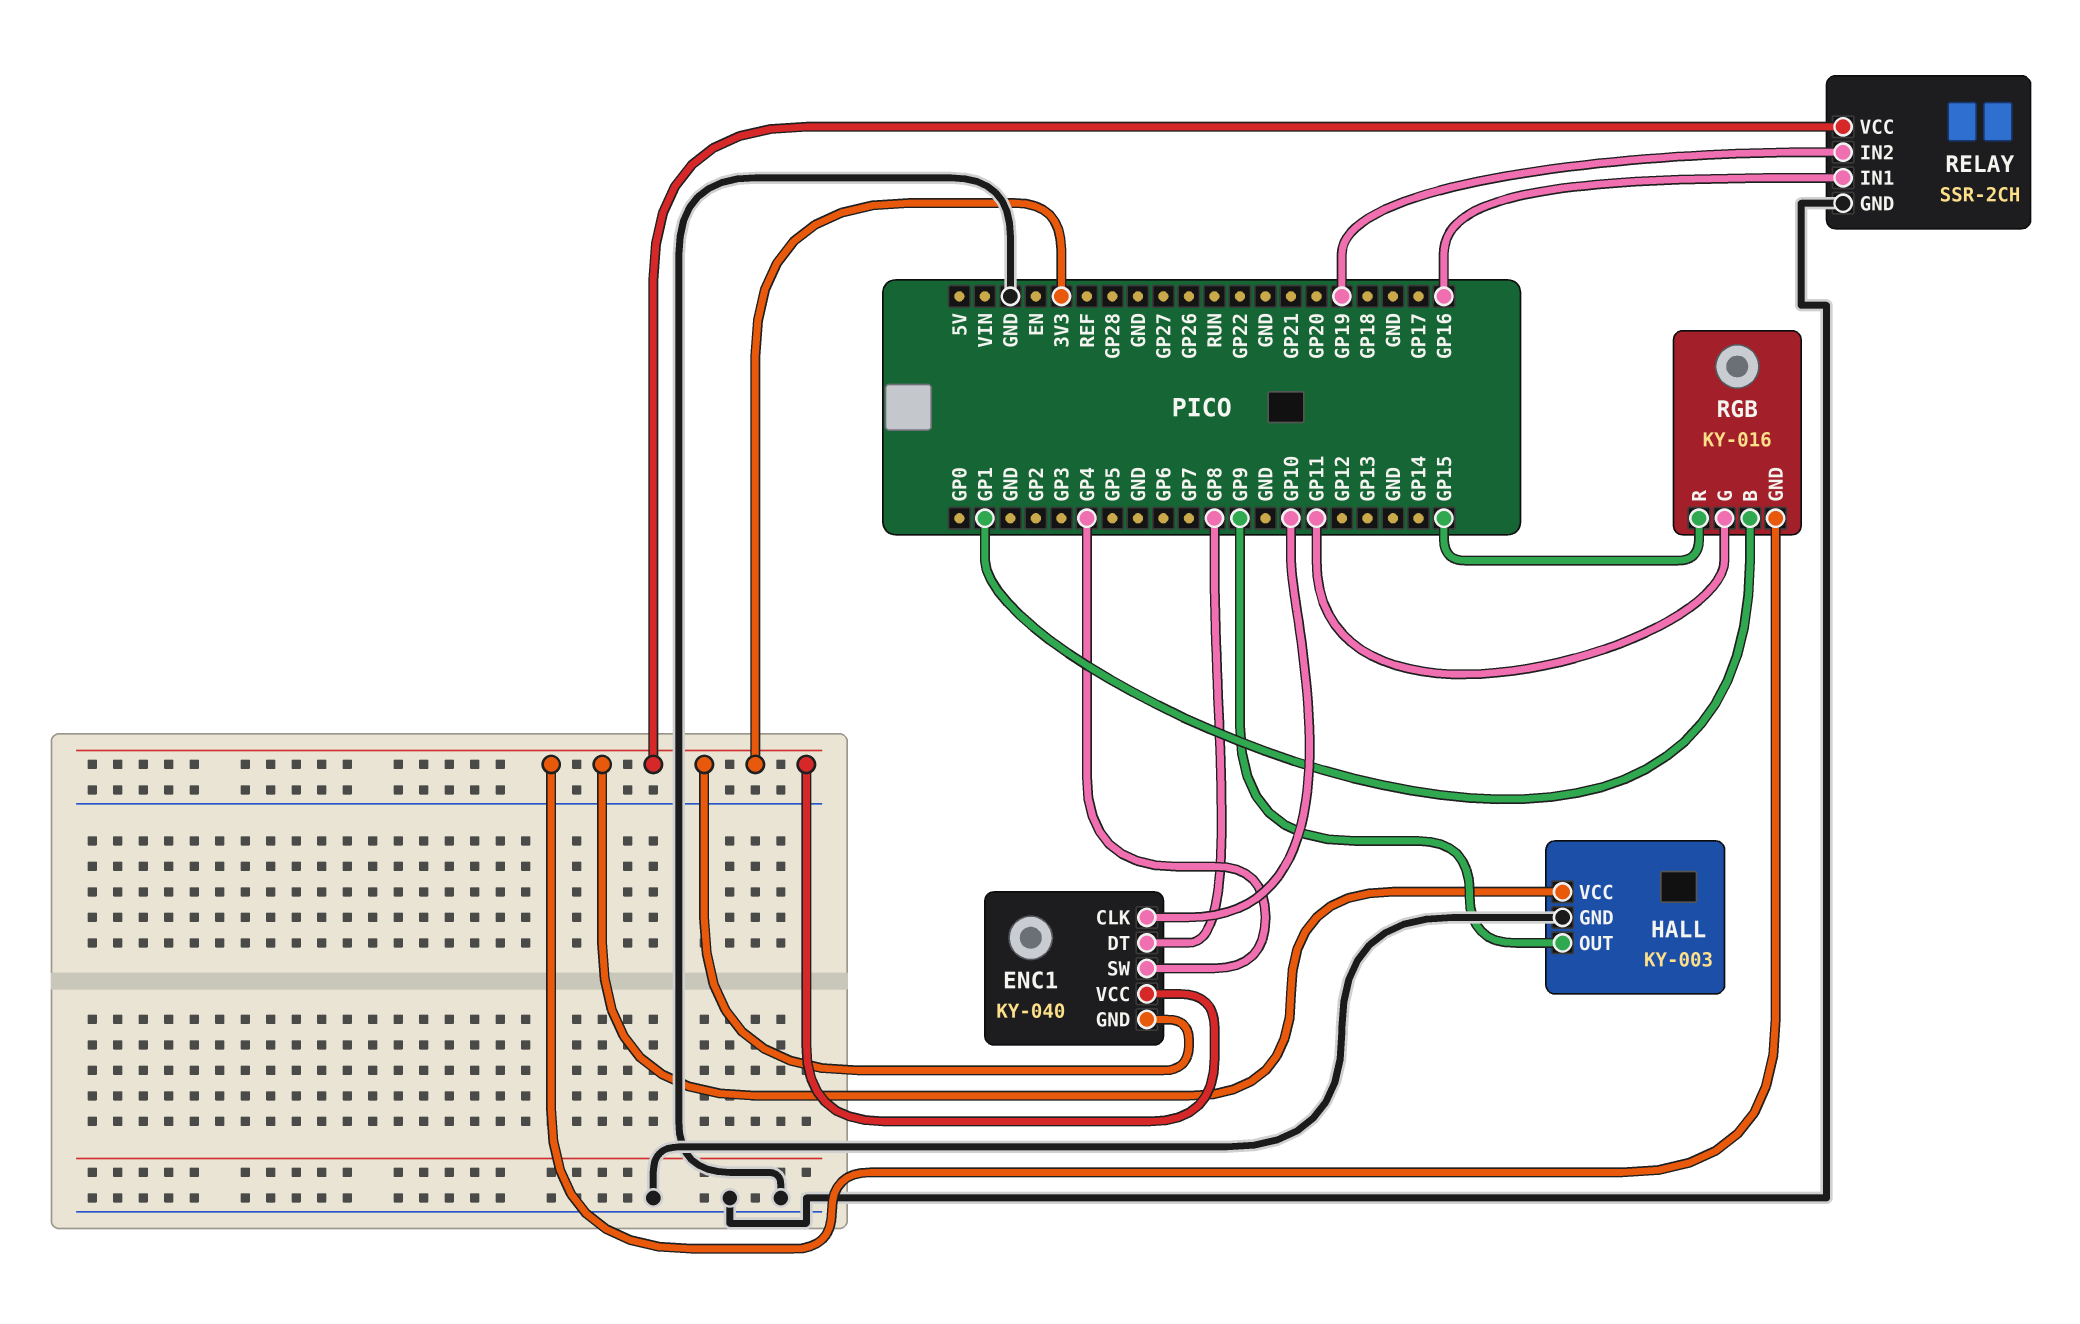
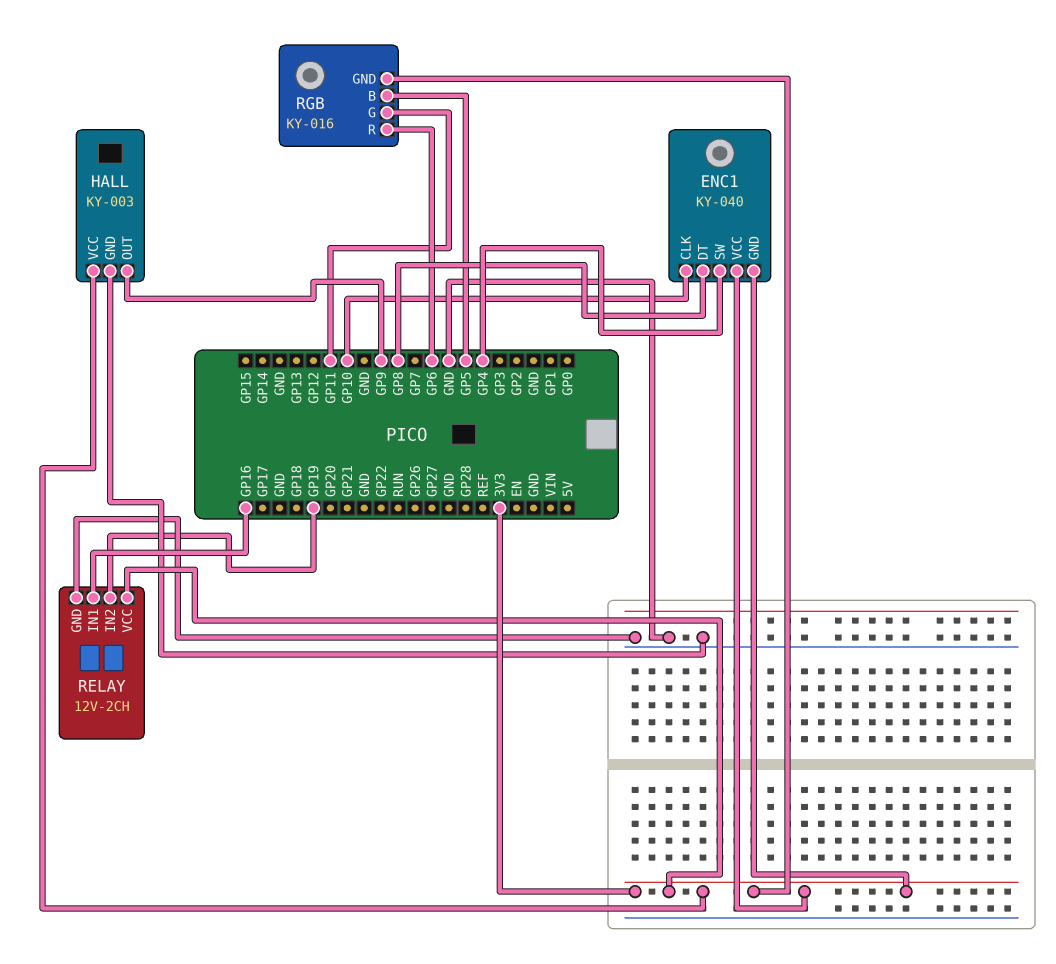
RELAY: SSR-2CH -> 12V-2CH
RGB pin B: GP1 -> GP5
RGB pin R: GP15 -> GP6

